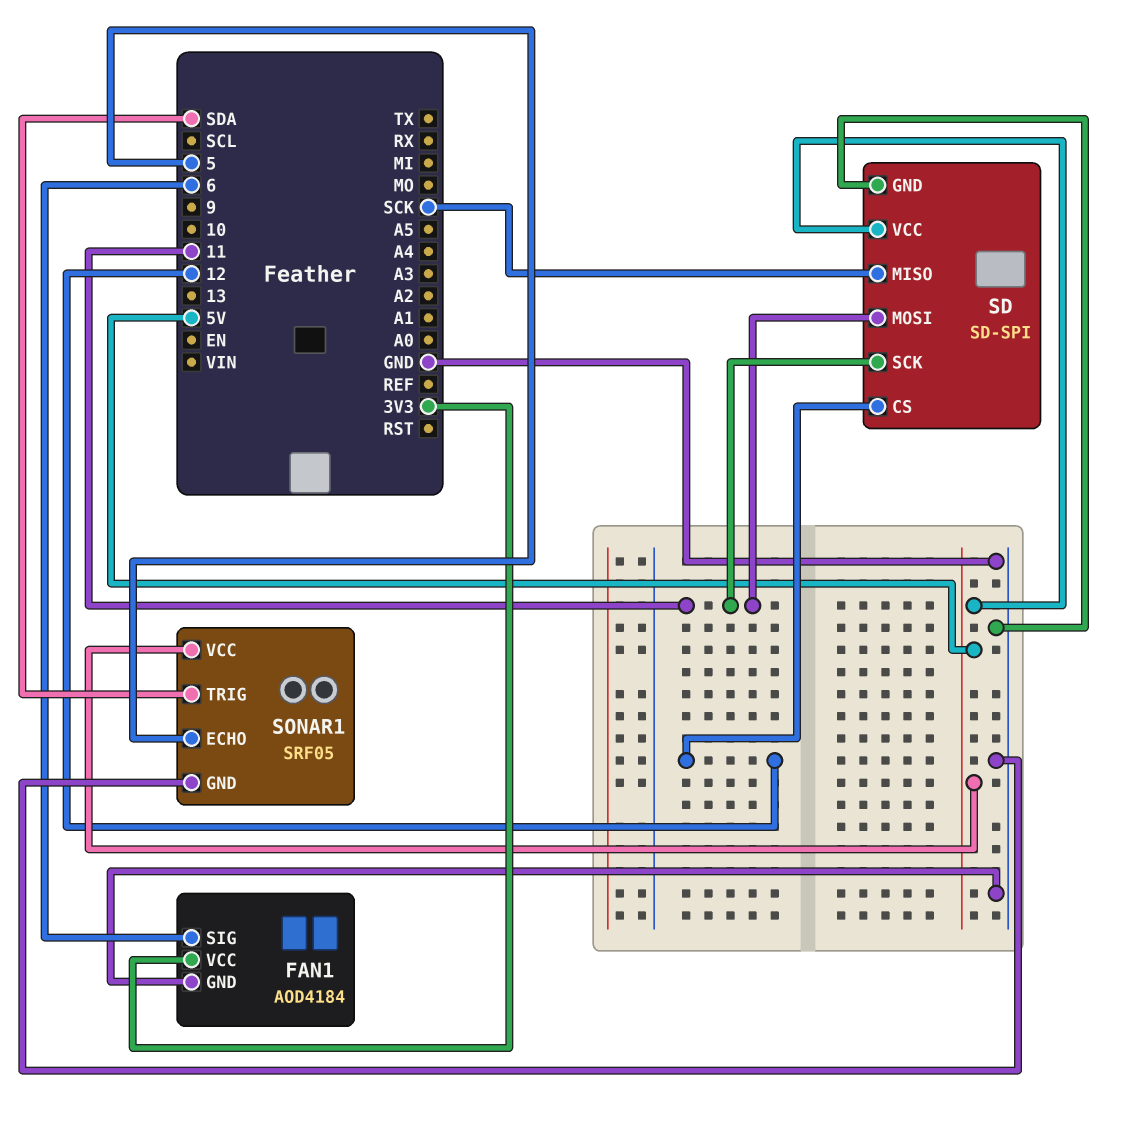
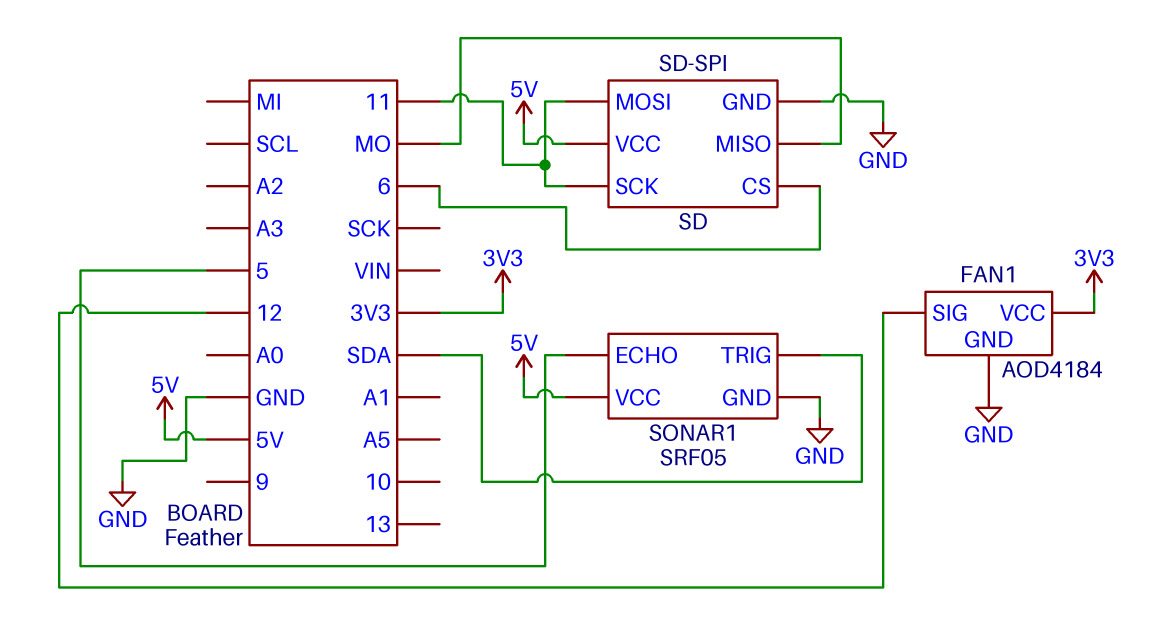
FAN1 pin SIG: 6 -> 12
SD pin CS: 12 -> 6
SD pin MISO: SCK -> MO

